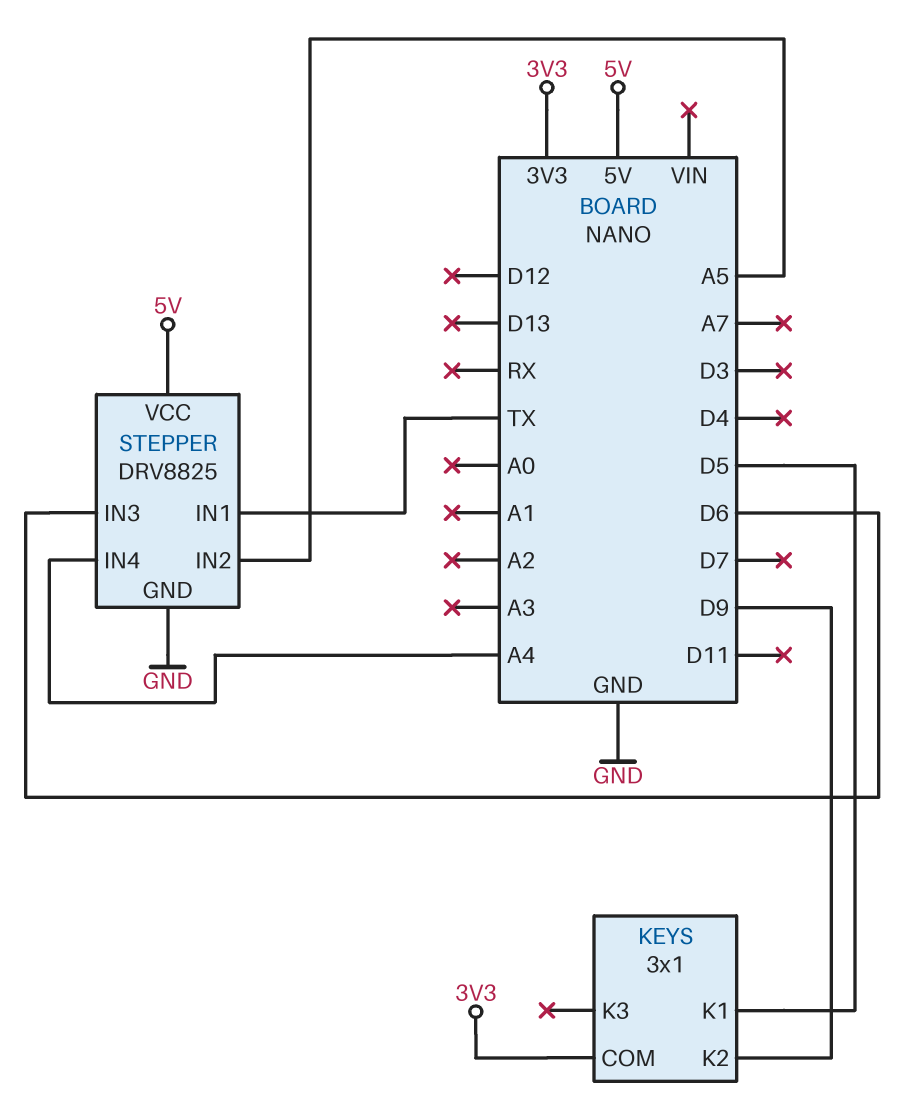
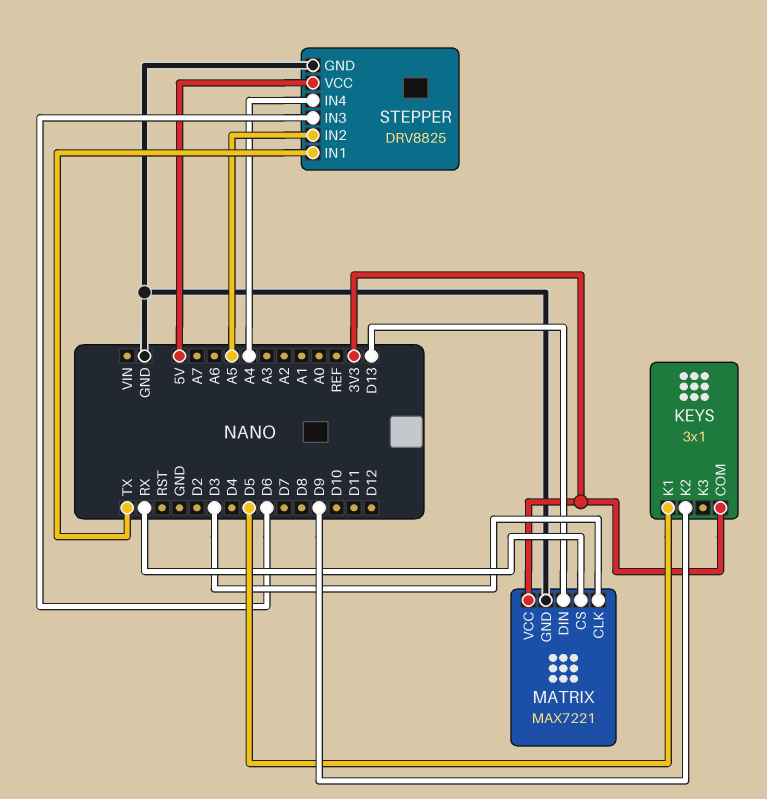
MATRIX: none -> MAX7221
MATRIX pin CLK: none -> D3
MATRIX pin CS: none -> RX
MATRIX pin DIN: none -> D13
MATRIX pin GND: none -> GND
MATRIX pin VCC: none -> 3V3

